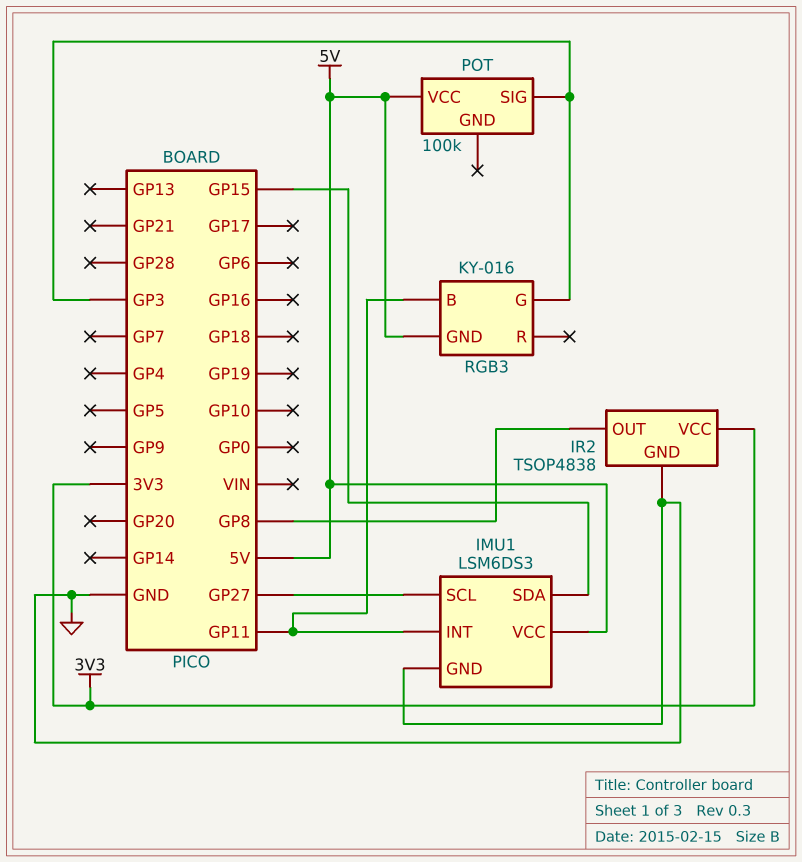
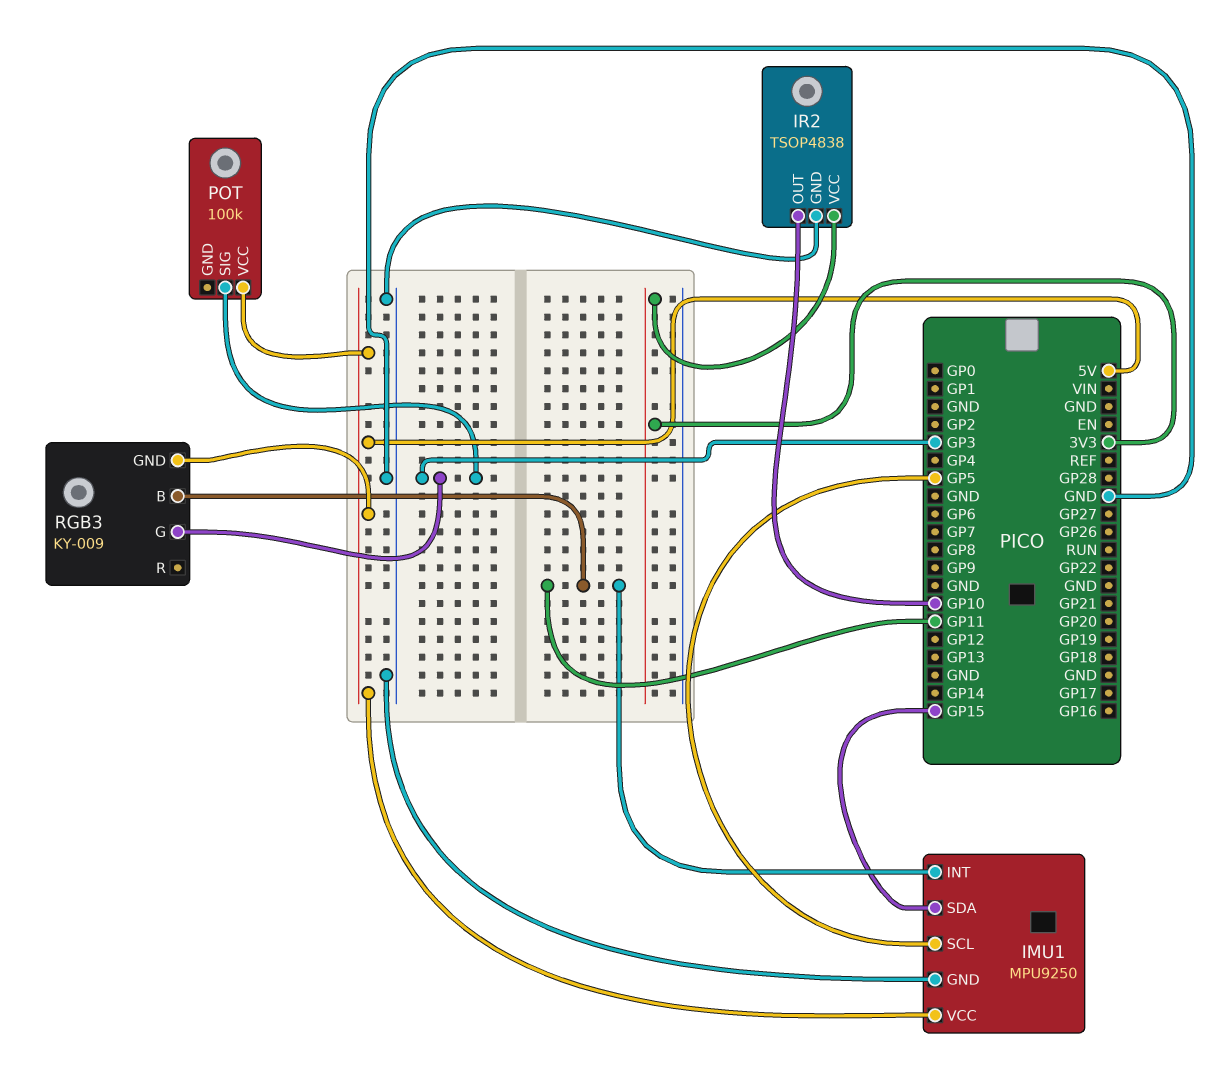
IMU1: LSM6DS3 -> MPU9250
IMU1 pin SCL: GP27 -> GP5
IR2 pin OUT: GP8 -> GP10
RGB3: KY-016 -> KY-009

